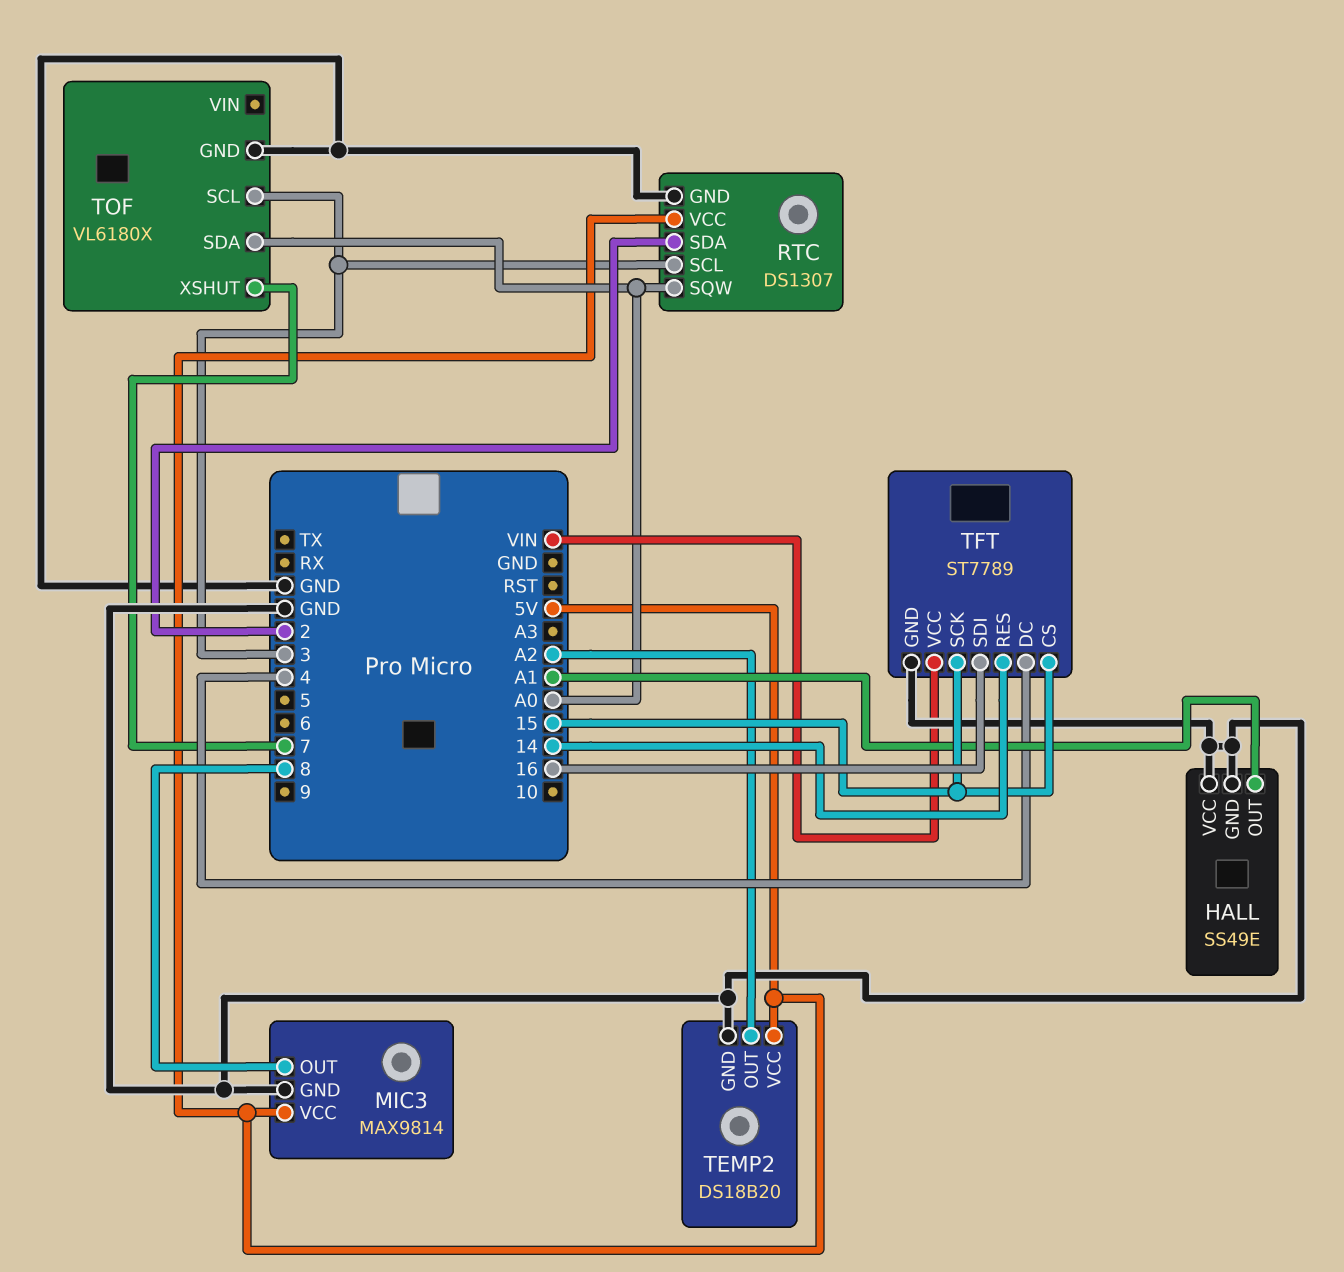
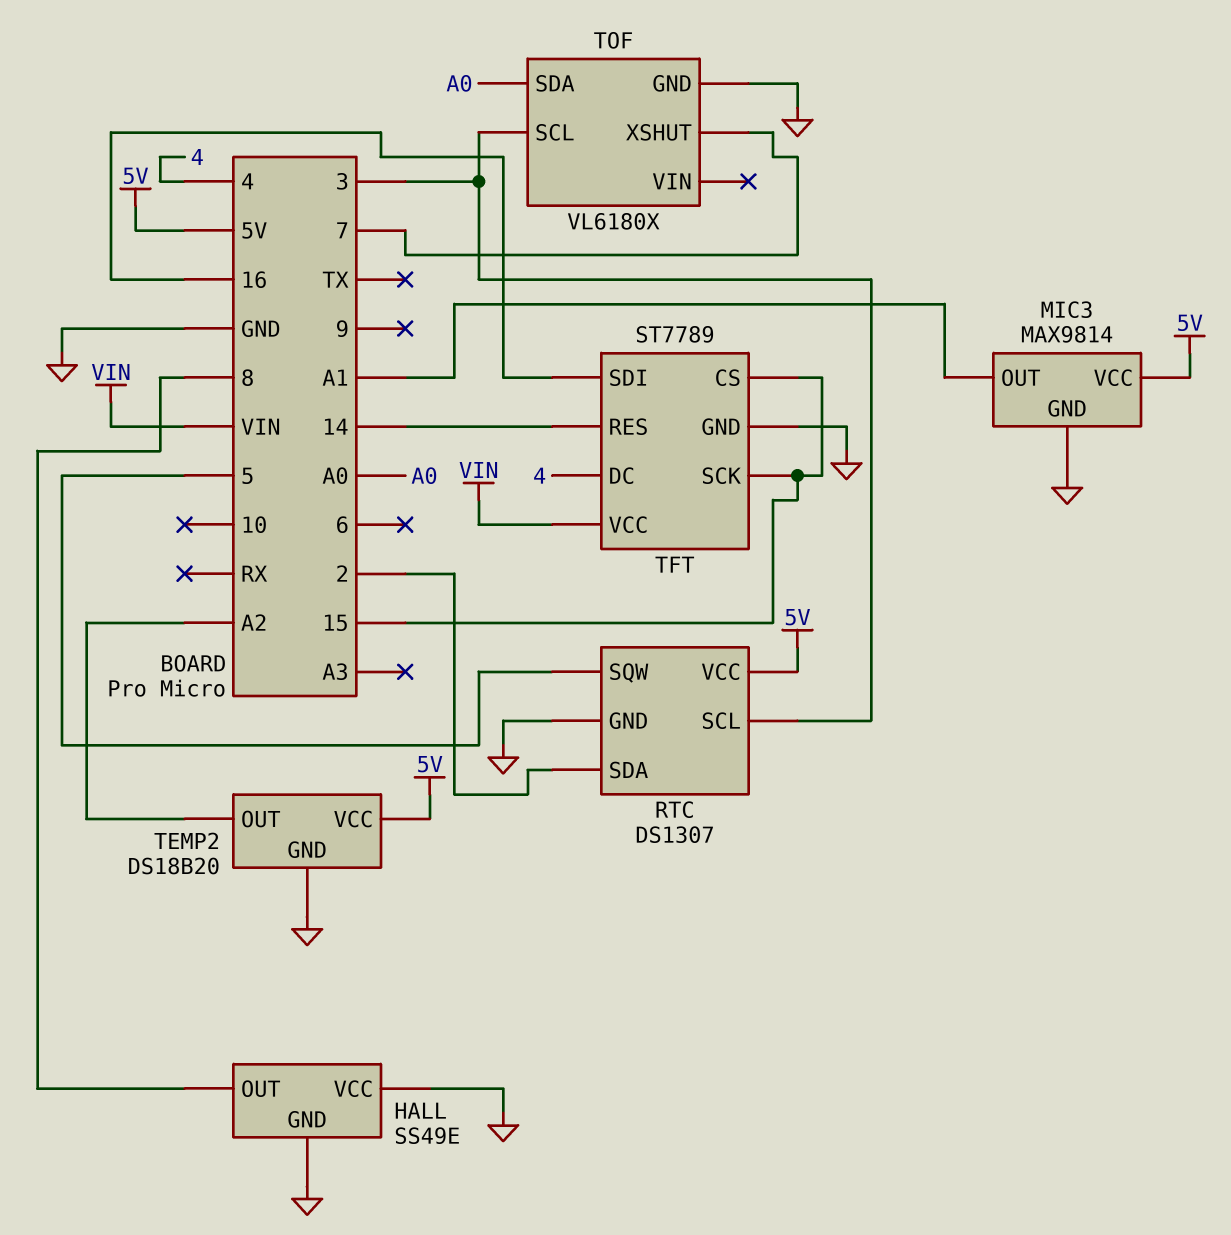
HALL pin OUT: A1 -> 8
MIC3 pin OUT: 8 -> A1
RTC pin SQW: A0 -> 5

